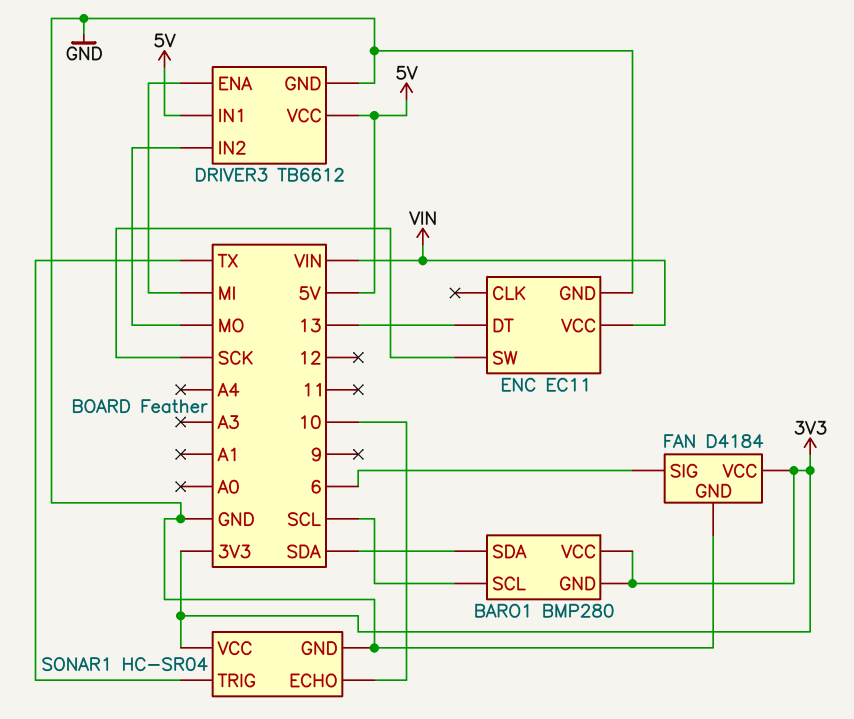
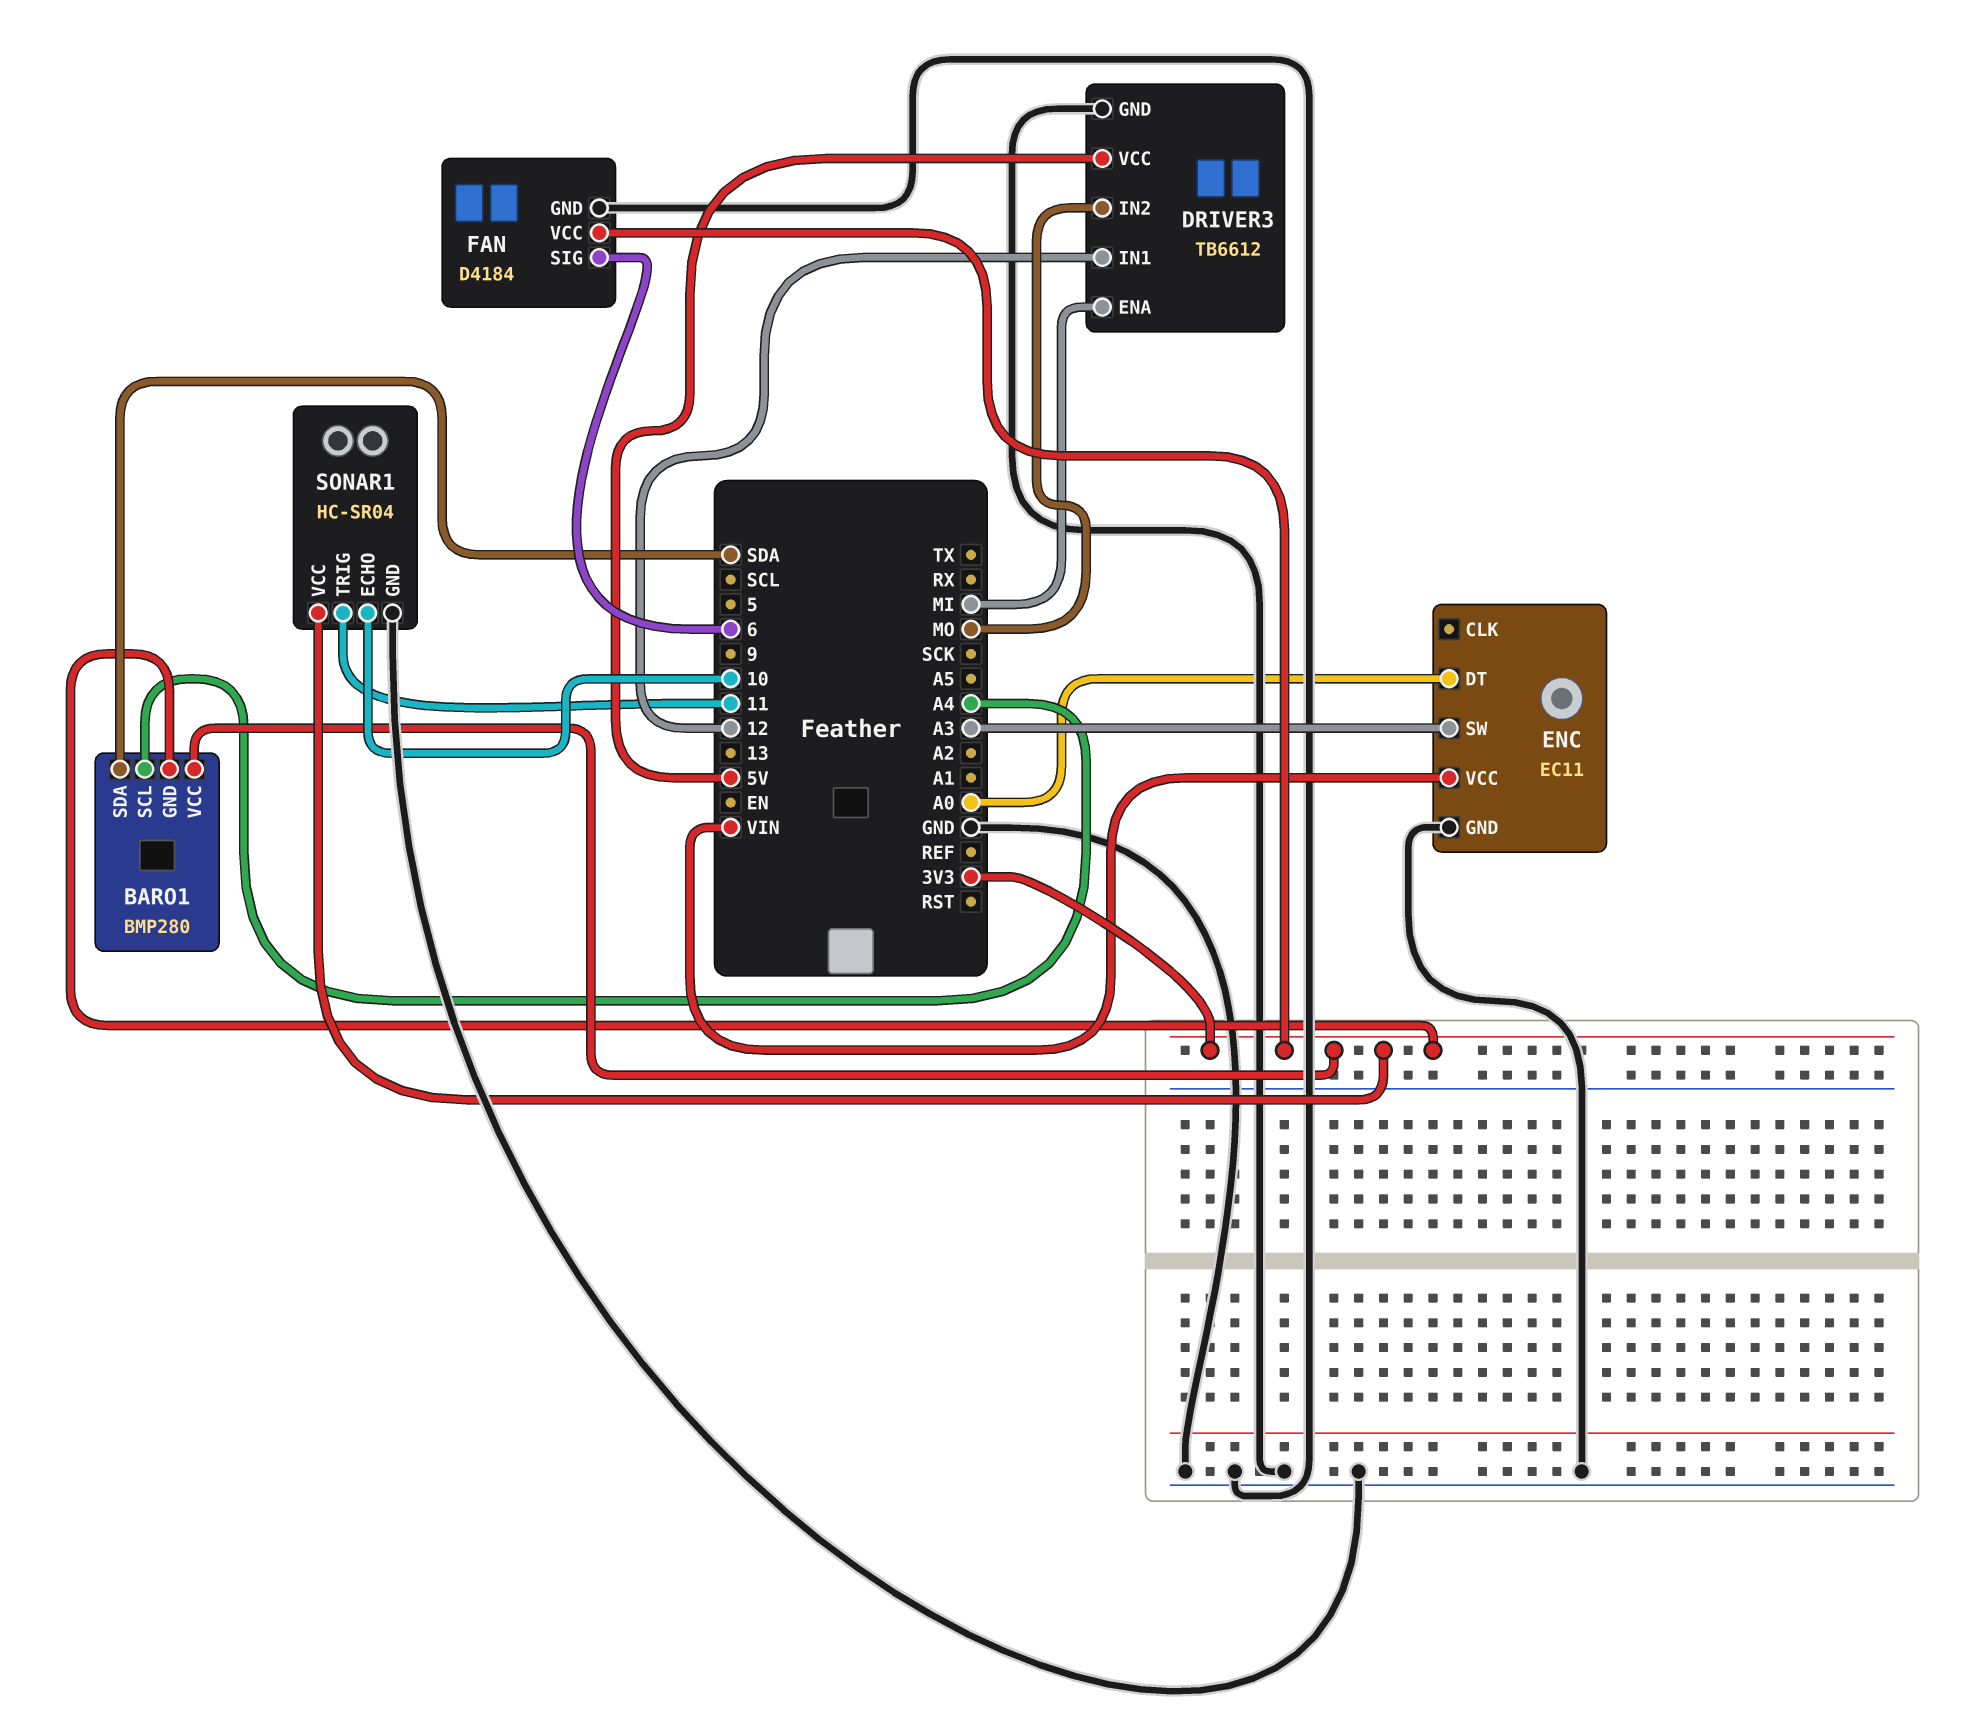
BARO1 pin SCL: SCL -> A4
DRIVER3 pin IN1: 5V -> 12
ENC pin DT: 13 -> A0
ENC pin SW: SCK -> A3
SONAR1 pin TRIG: TX -> 11

